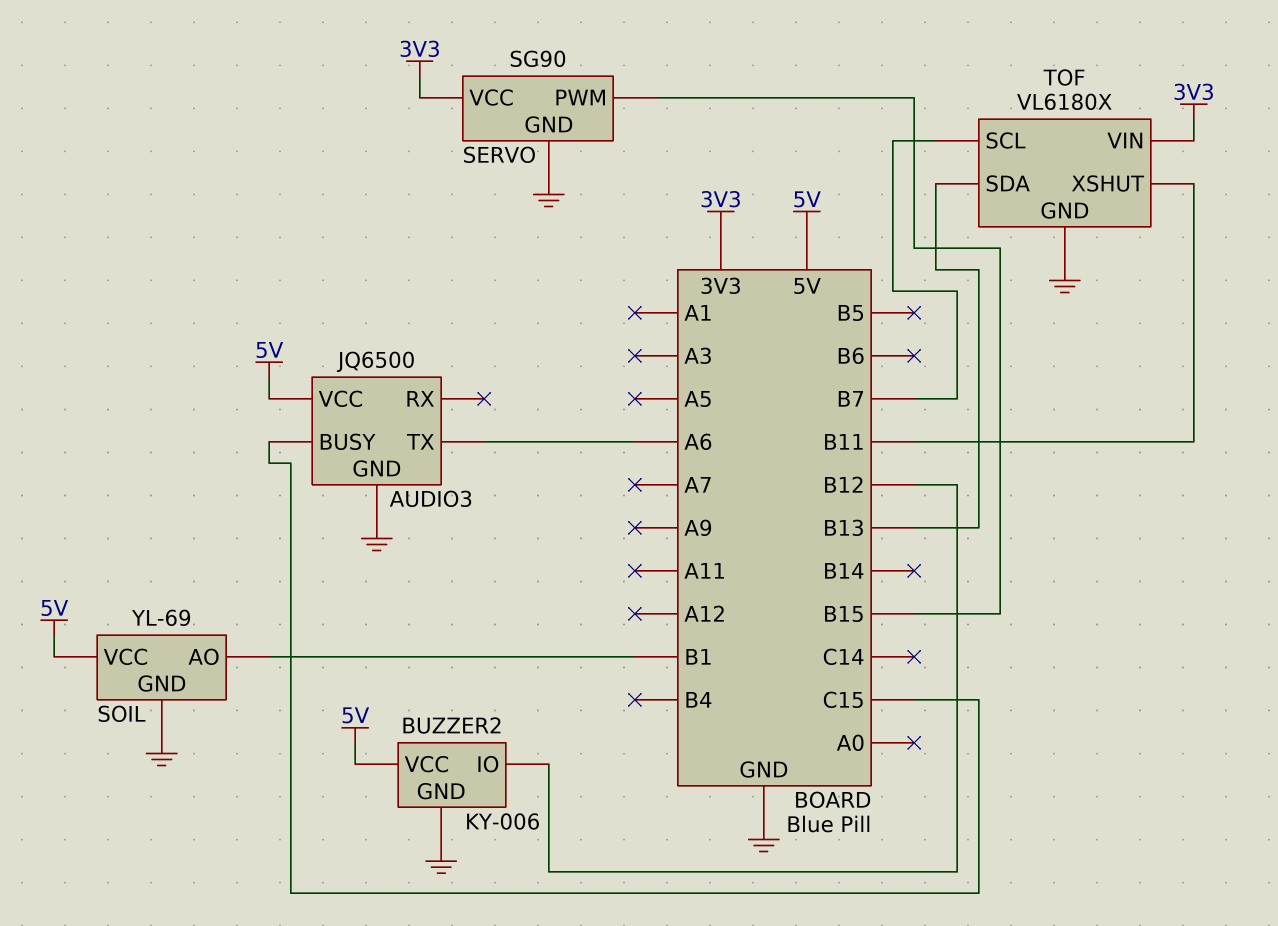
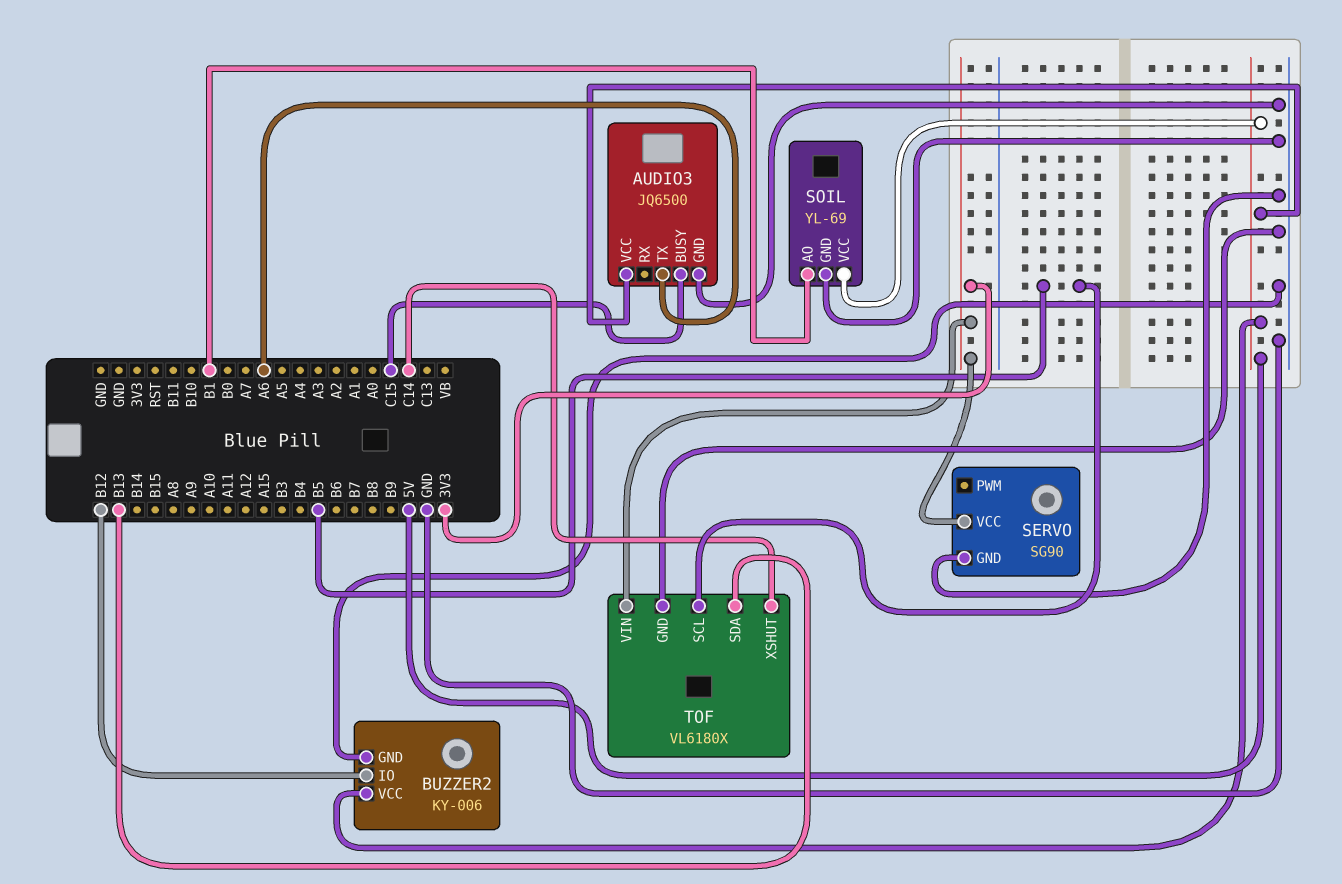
SERVO pin PWM: B15 -> none
TOF pin SCL: B7 -> B5
TOF pin XSHUT: B11 -> C14

